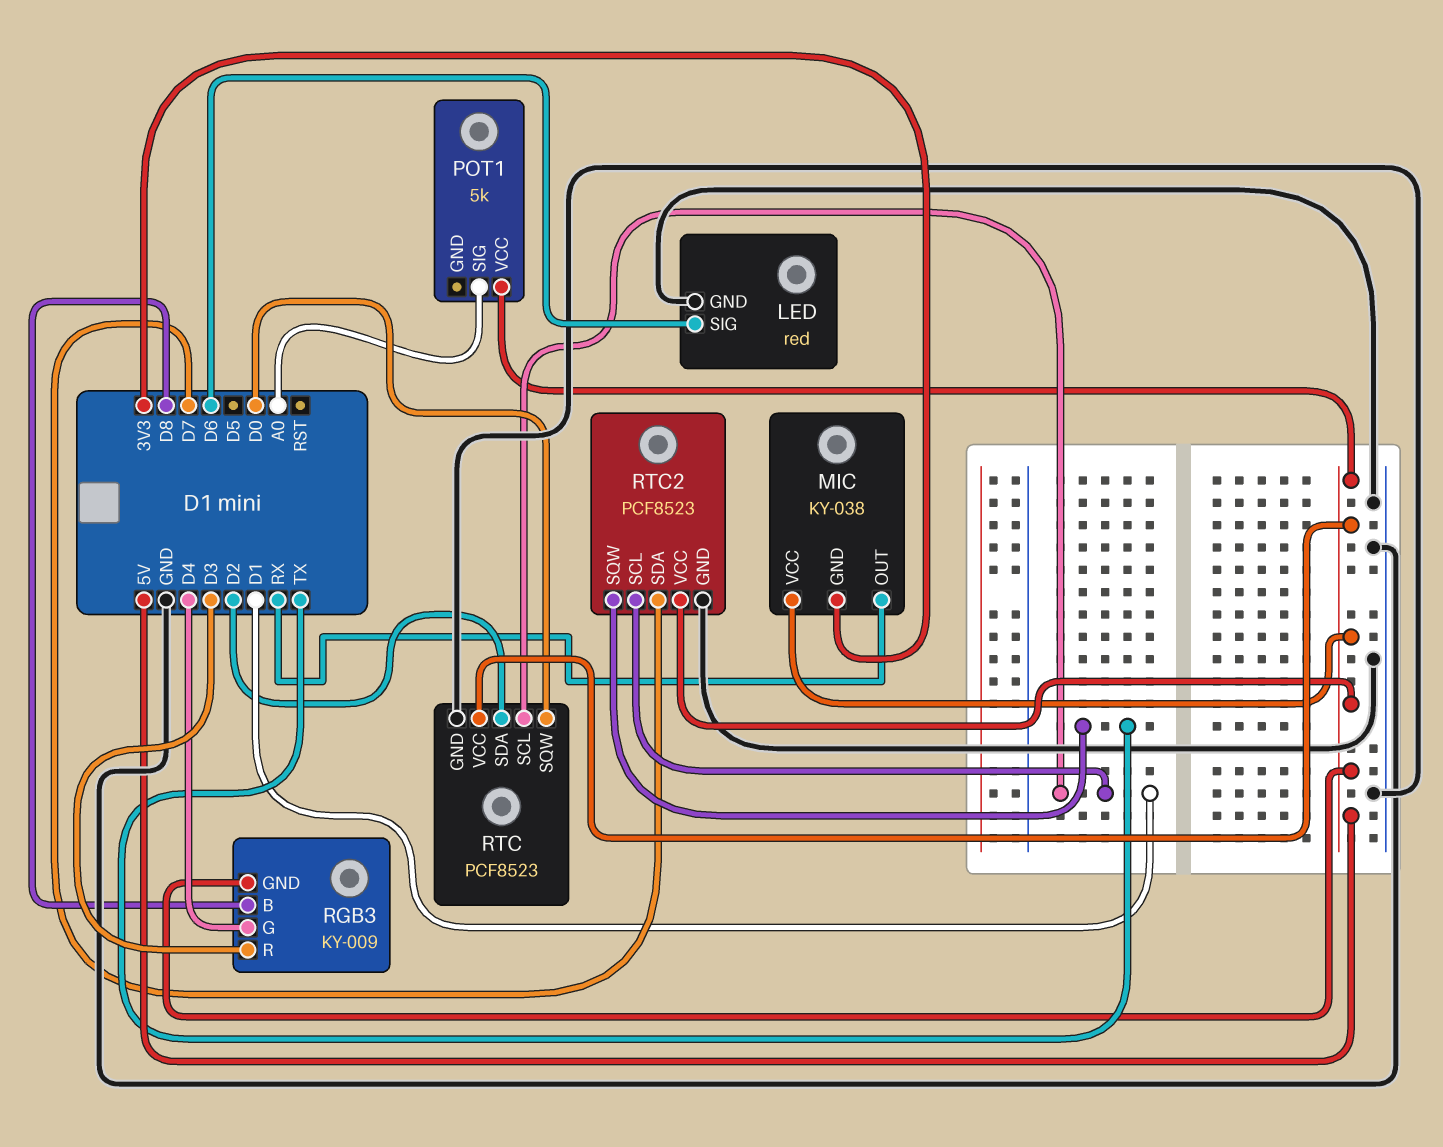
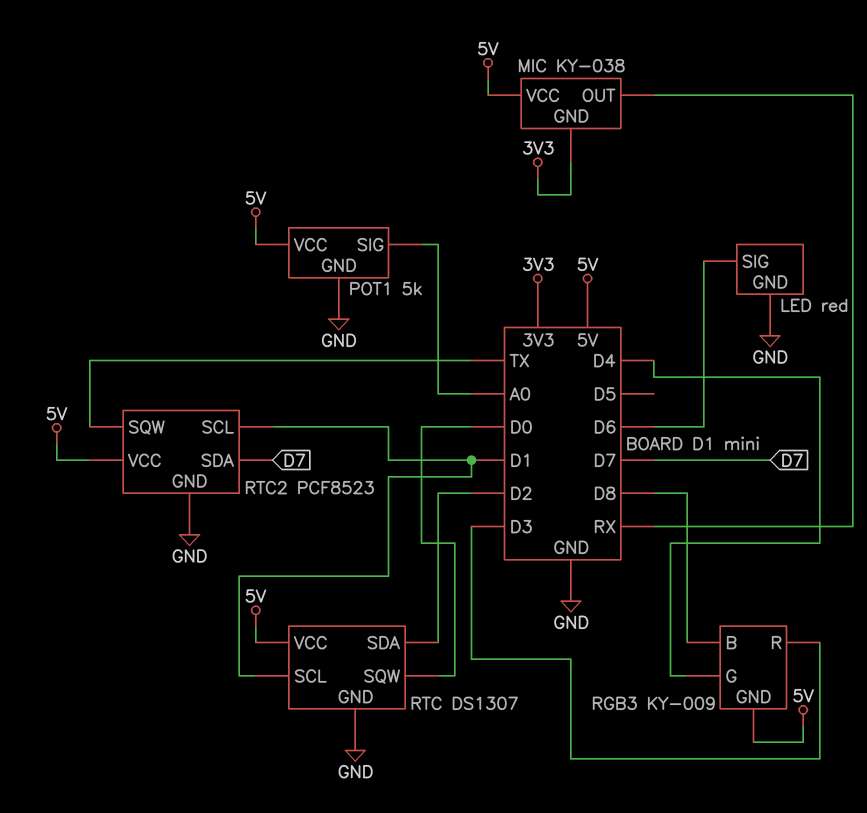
POT1 pin GND: none -> GND
RTC: PCF8523 -> DS1307

